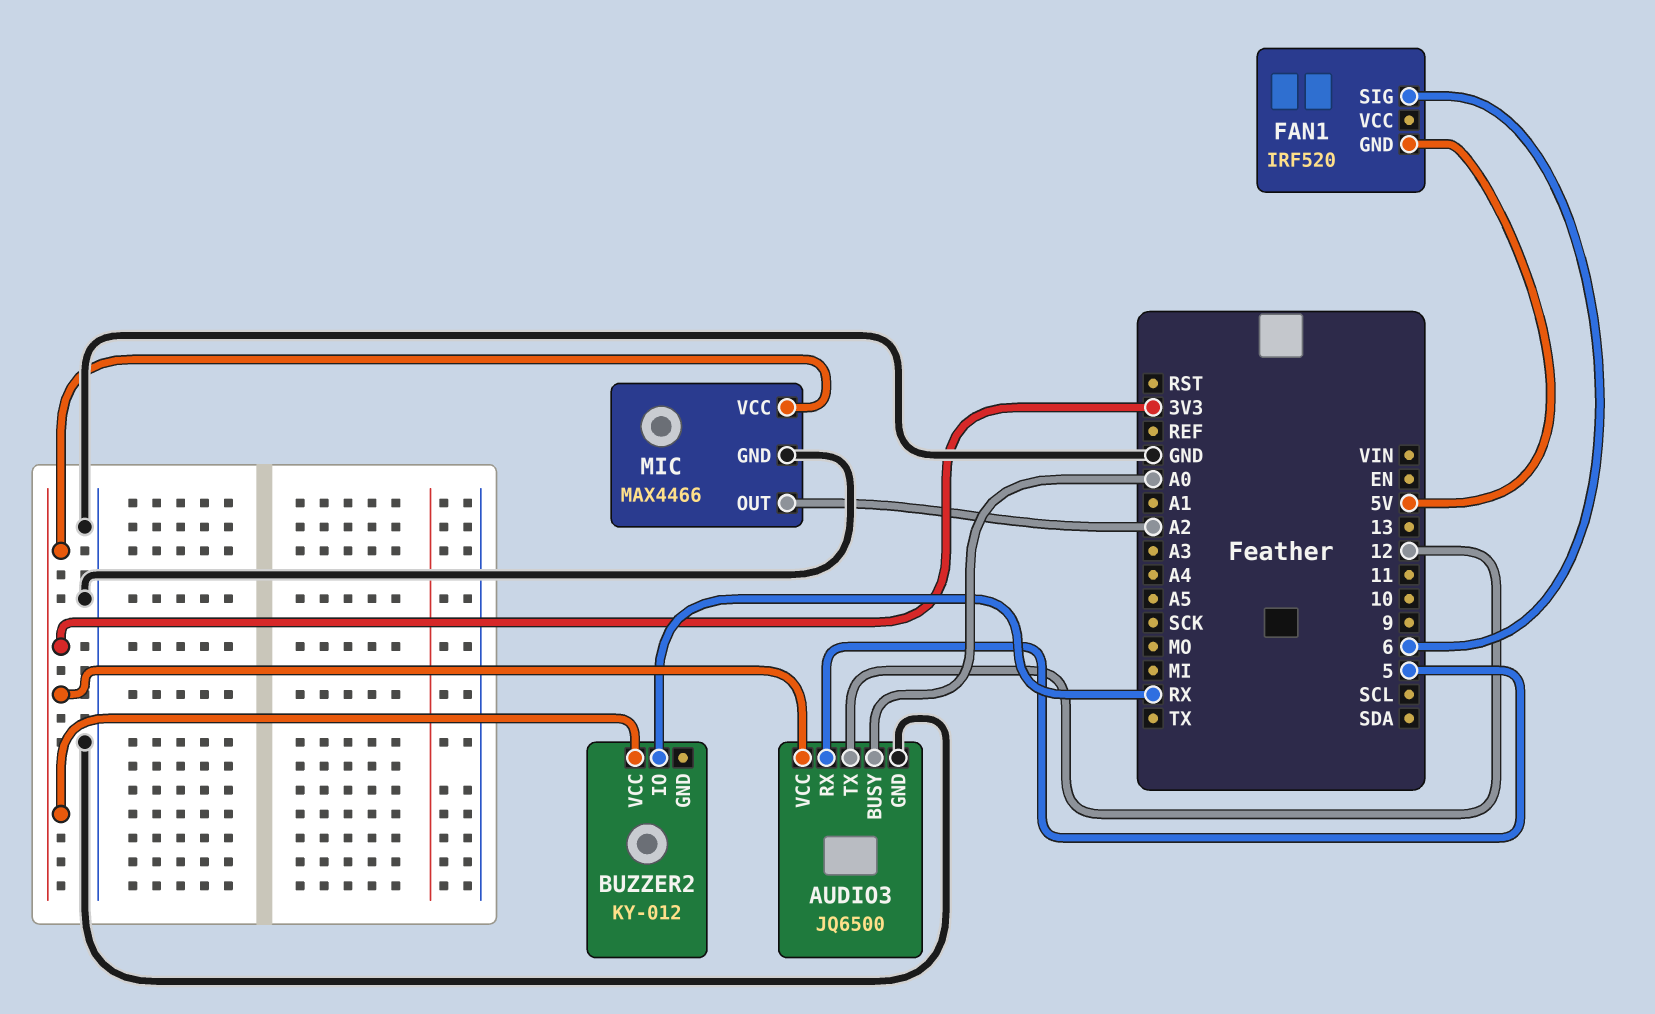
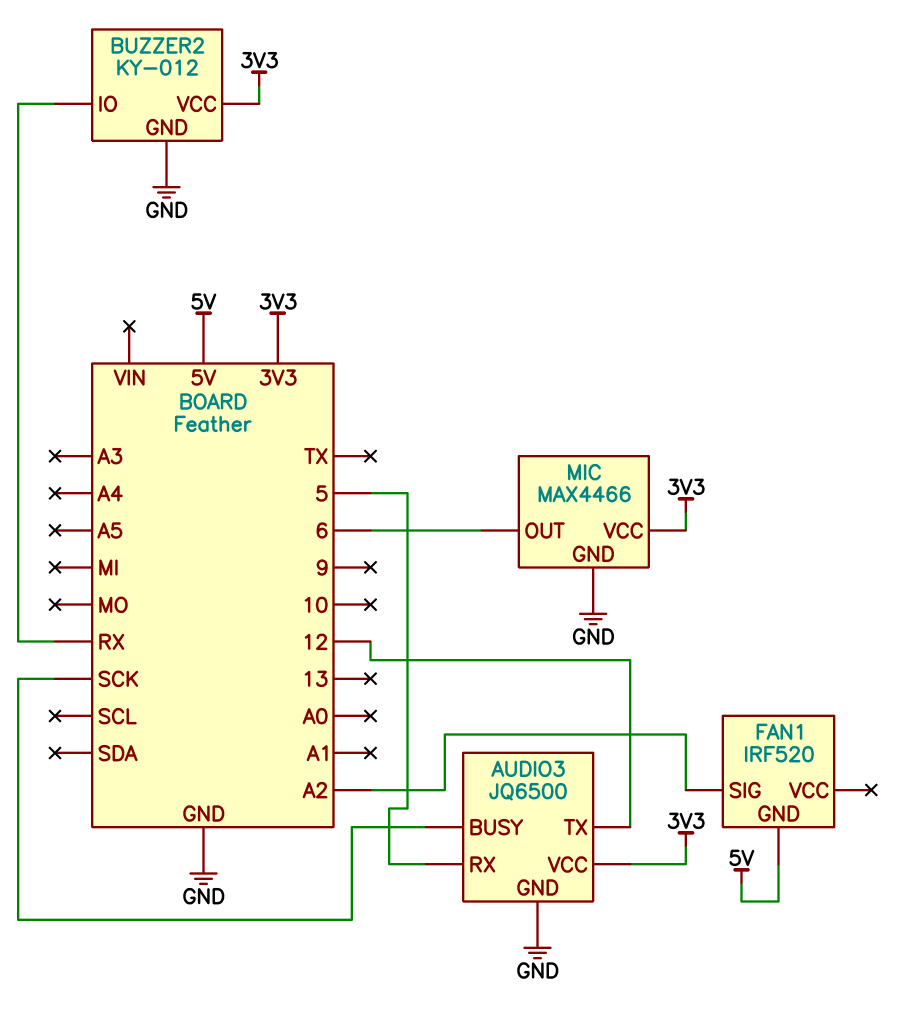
AUDIO3 pin BUSY: A0 -> SCK
BUZZER2 pin GND: none -> GND
FAN1 pin SIG: 6 -> A2
MIC pin OUT: A2 -> 6

